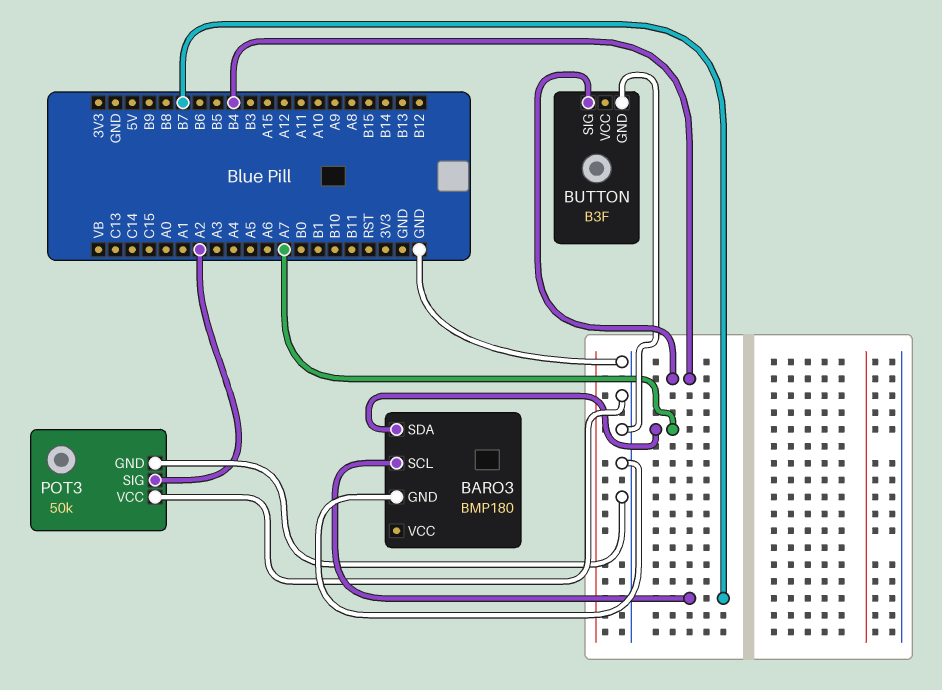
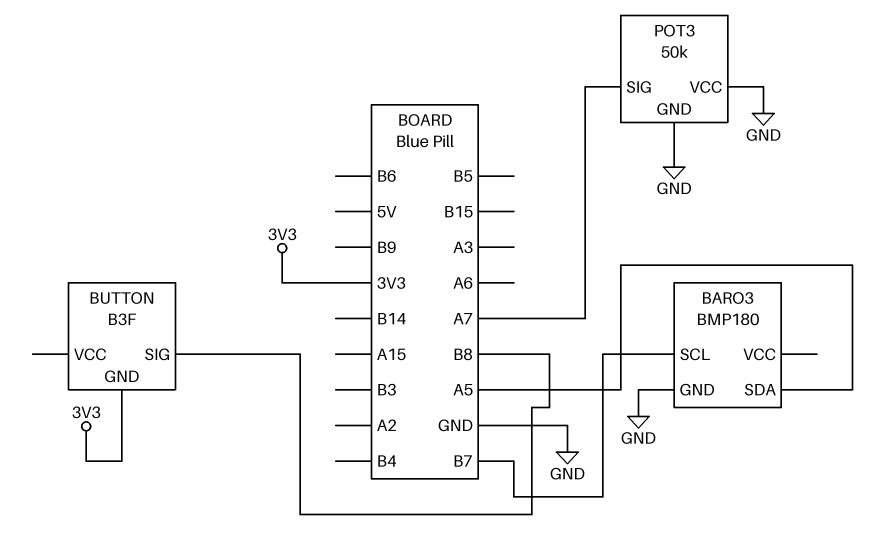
BARO3 pin SDA: A7 -> A5
BUTTON pin GND: GND -> 3V3
BUTTON pin SIG: B4 -> B8
POT3 pin SIG: A2 -> A7

